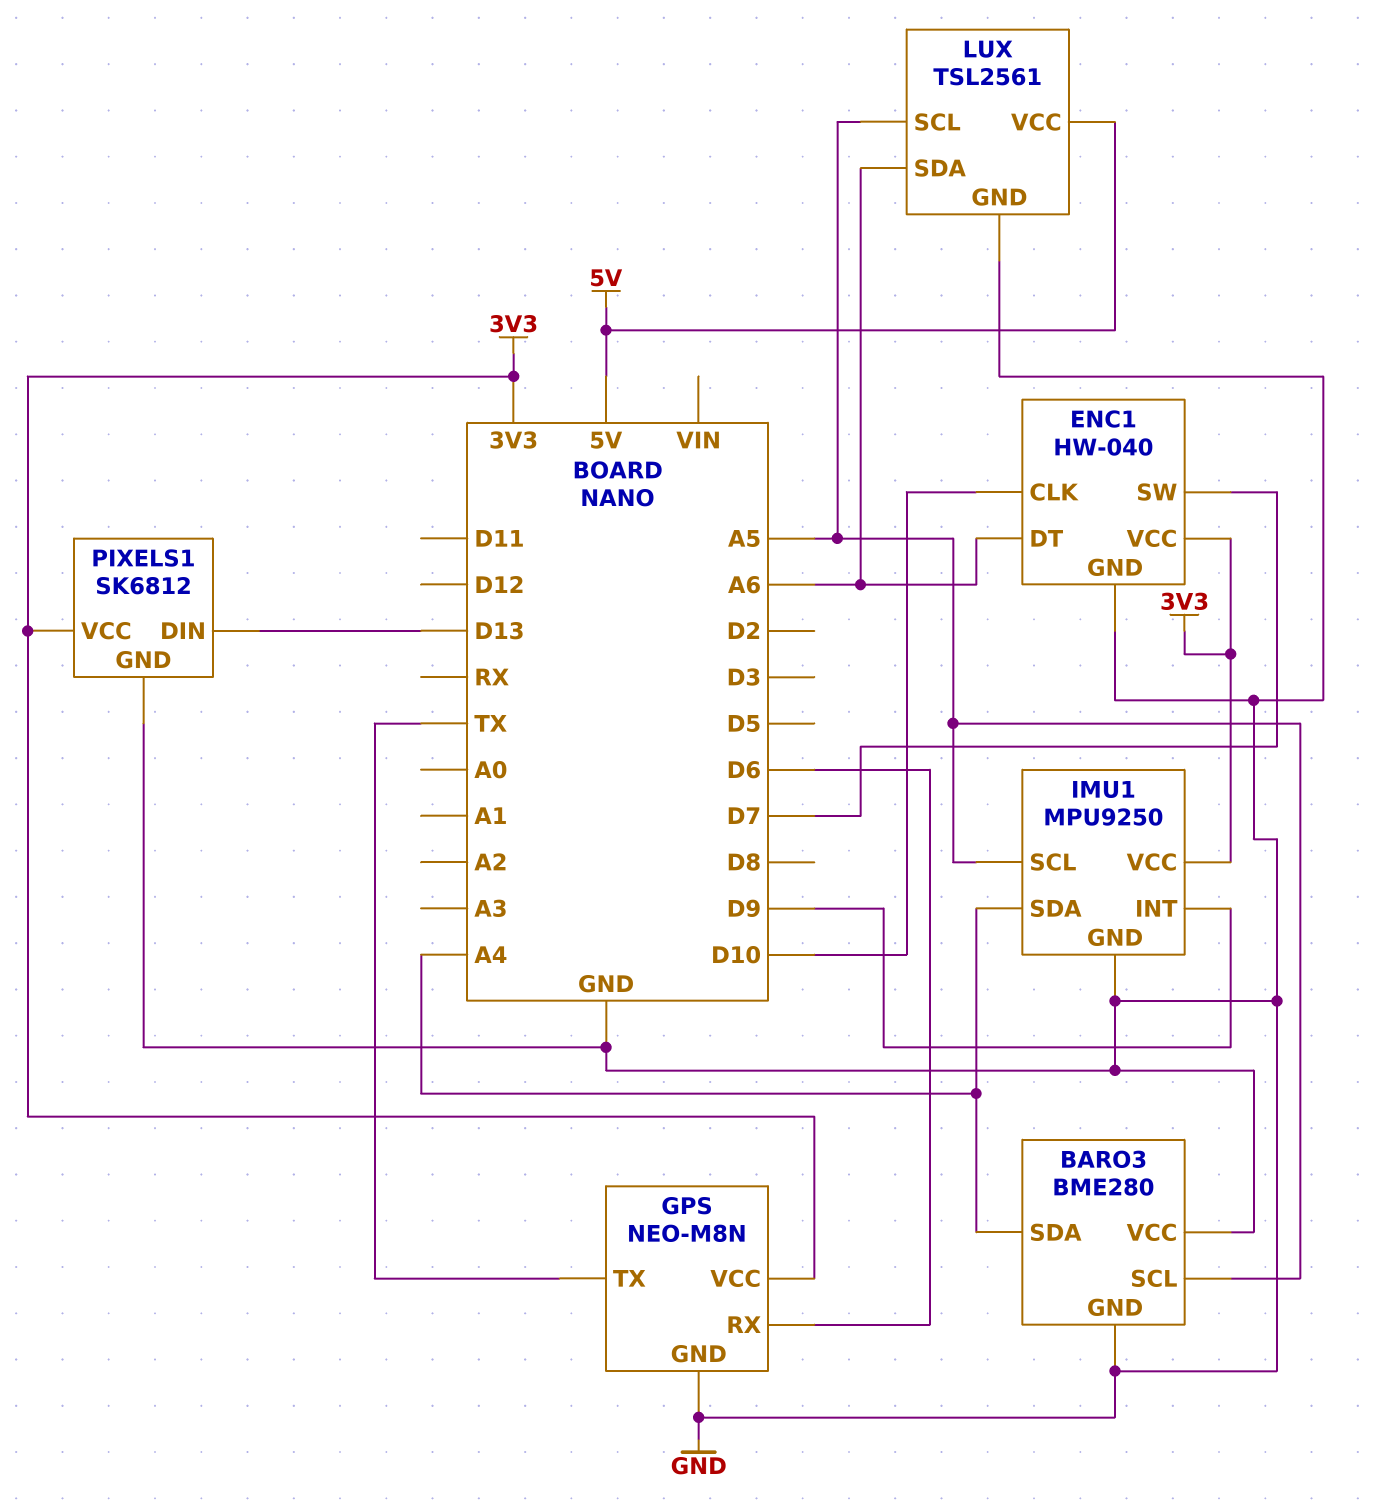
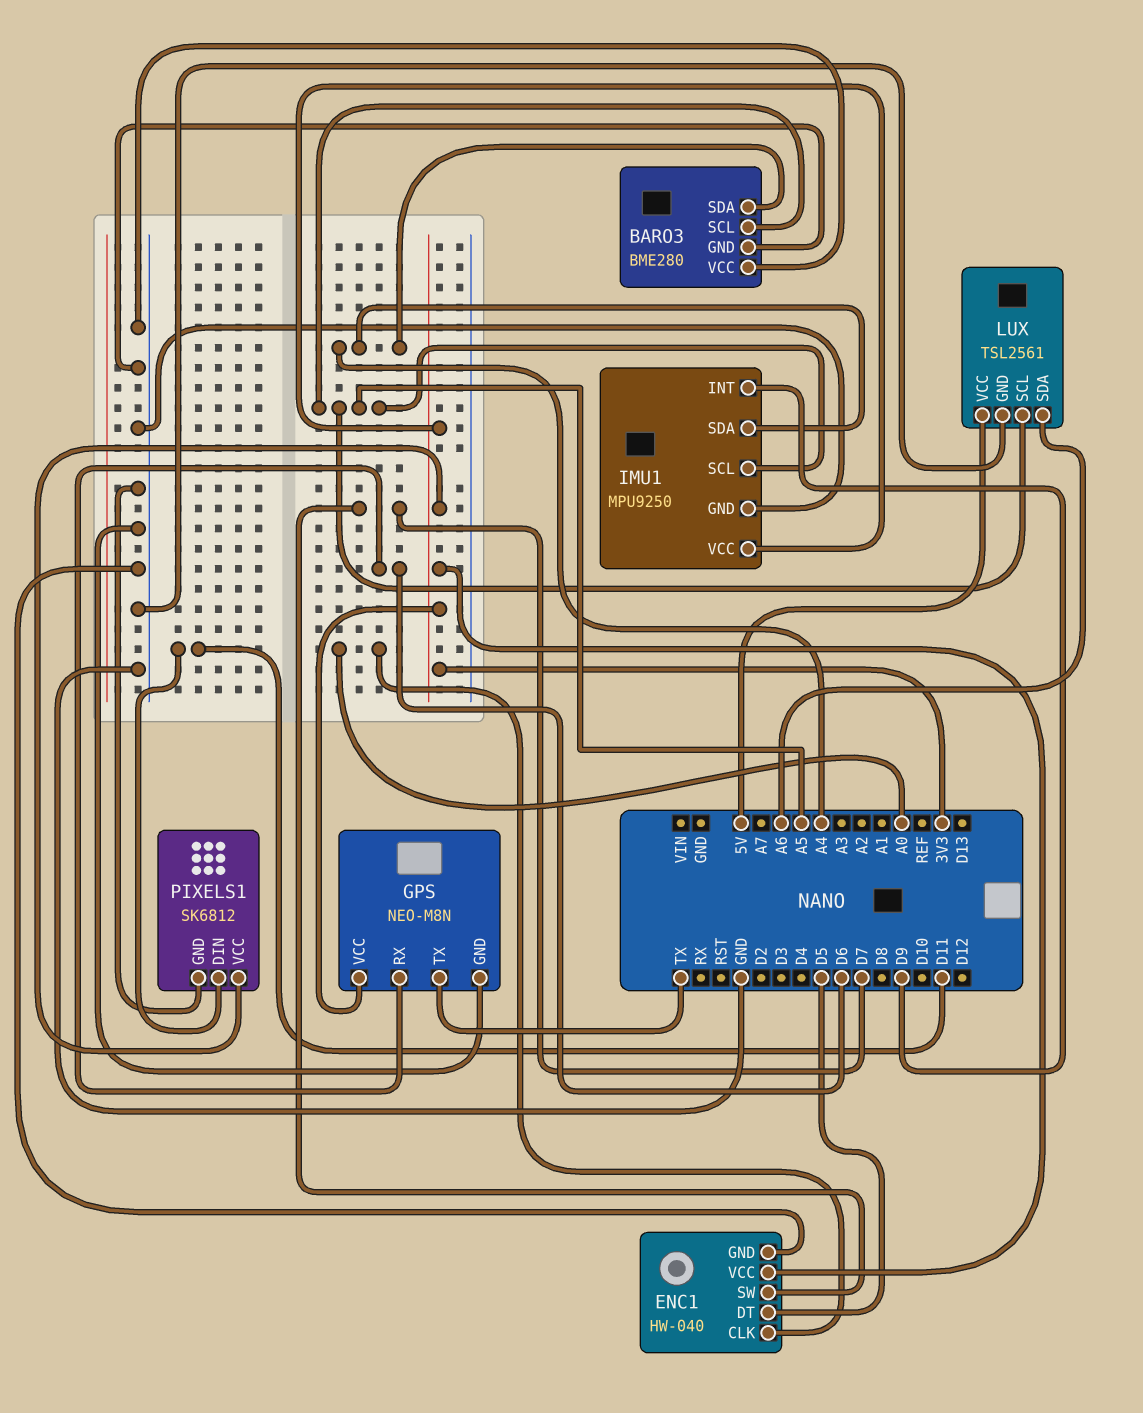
ENC1 pin CLK: D10 -> A0
ENC1 pin DT: A6 -> D5
PIXELS1 pin DIN: D13 -> D11

